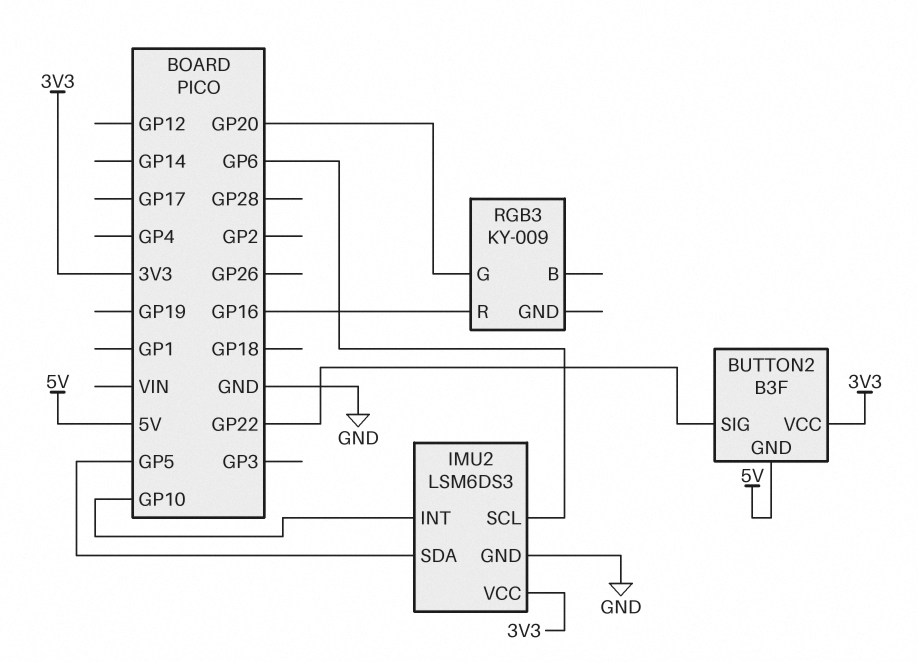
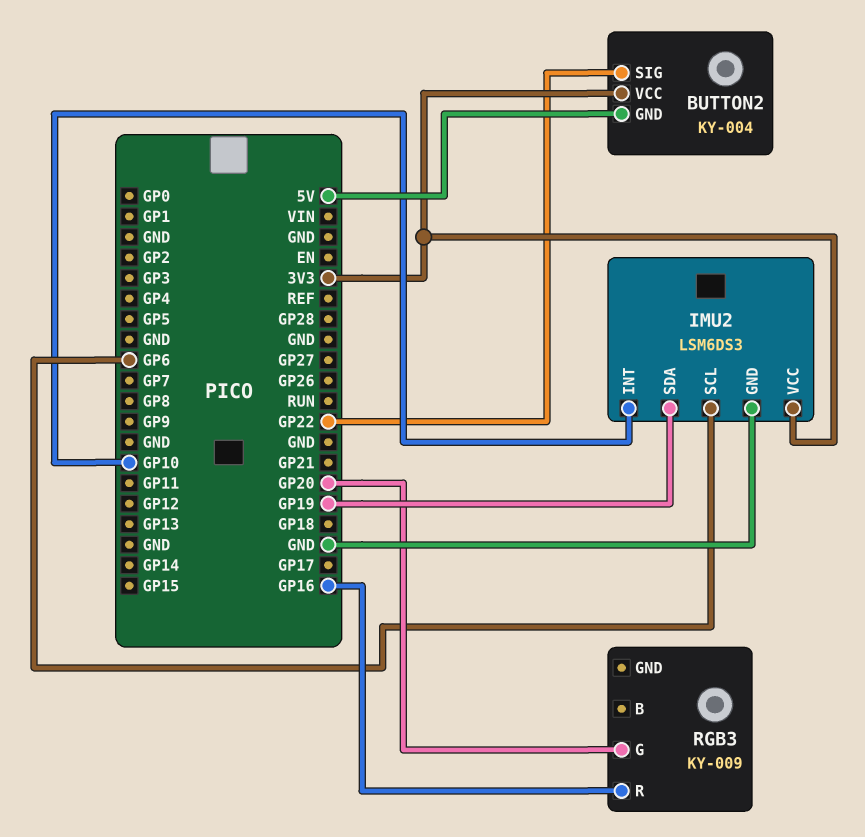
BUTTON2: B3F -> KY-004
IMU2 pin SDA: GP5 -> GP19

